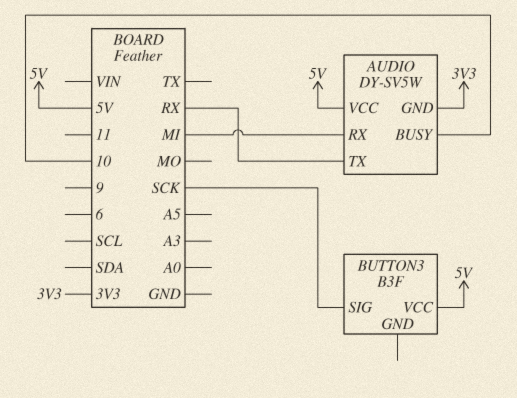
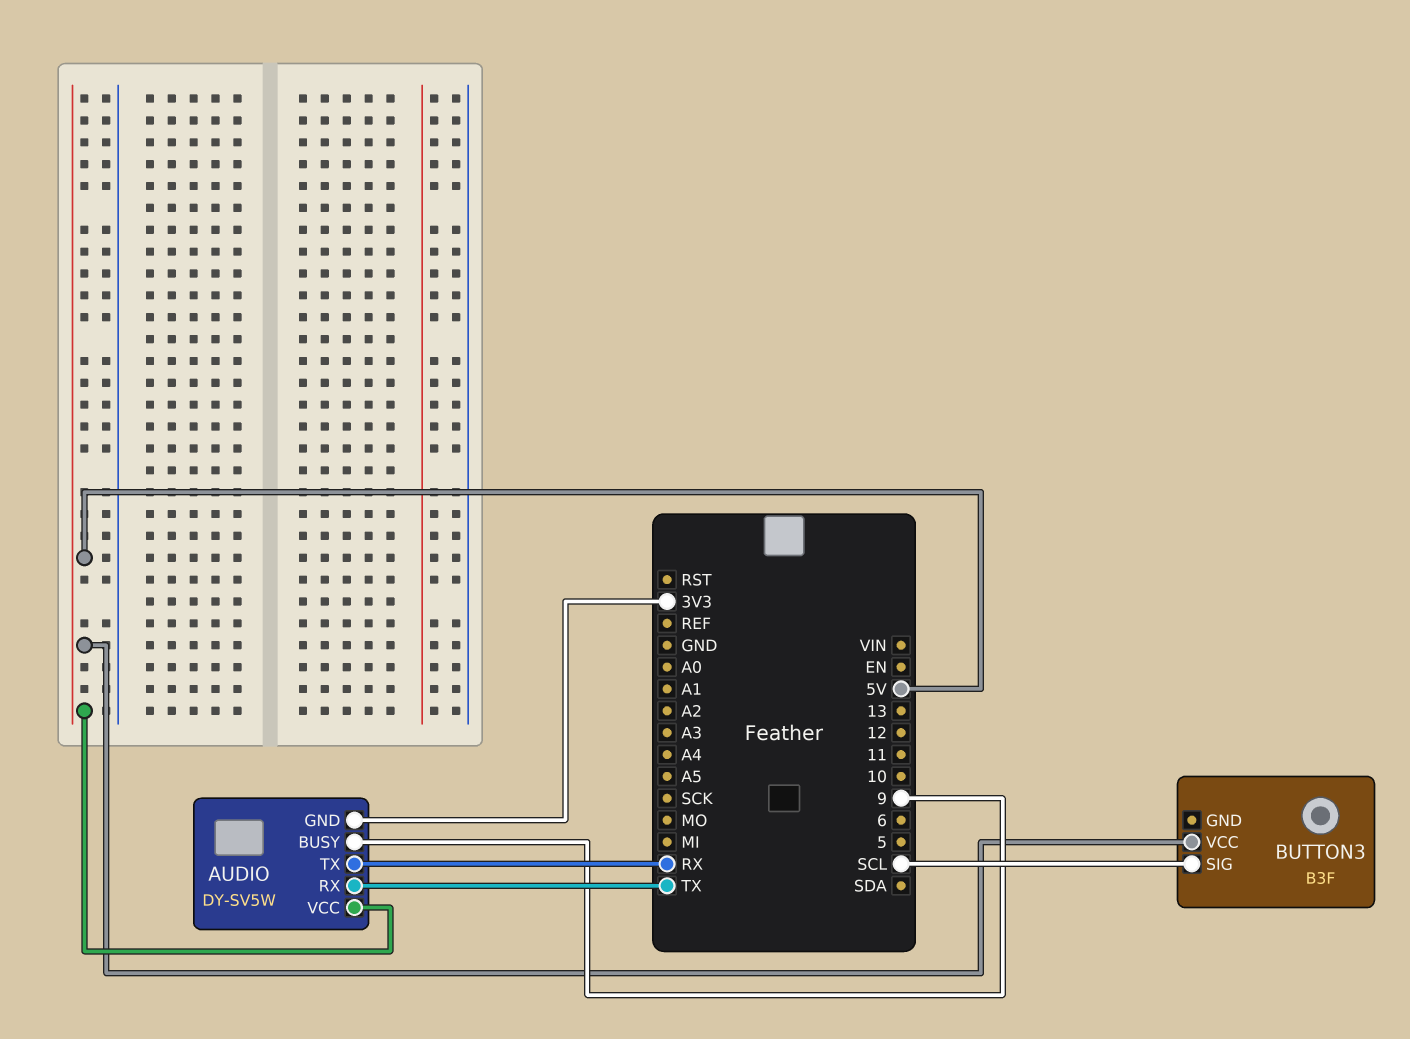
AUDIO pin BUSY: 10 -> 9
AUDIO pin RX: MI -> TX
BUTTON3 pin SIG: SCK -> SCL

